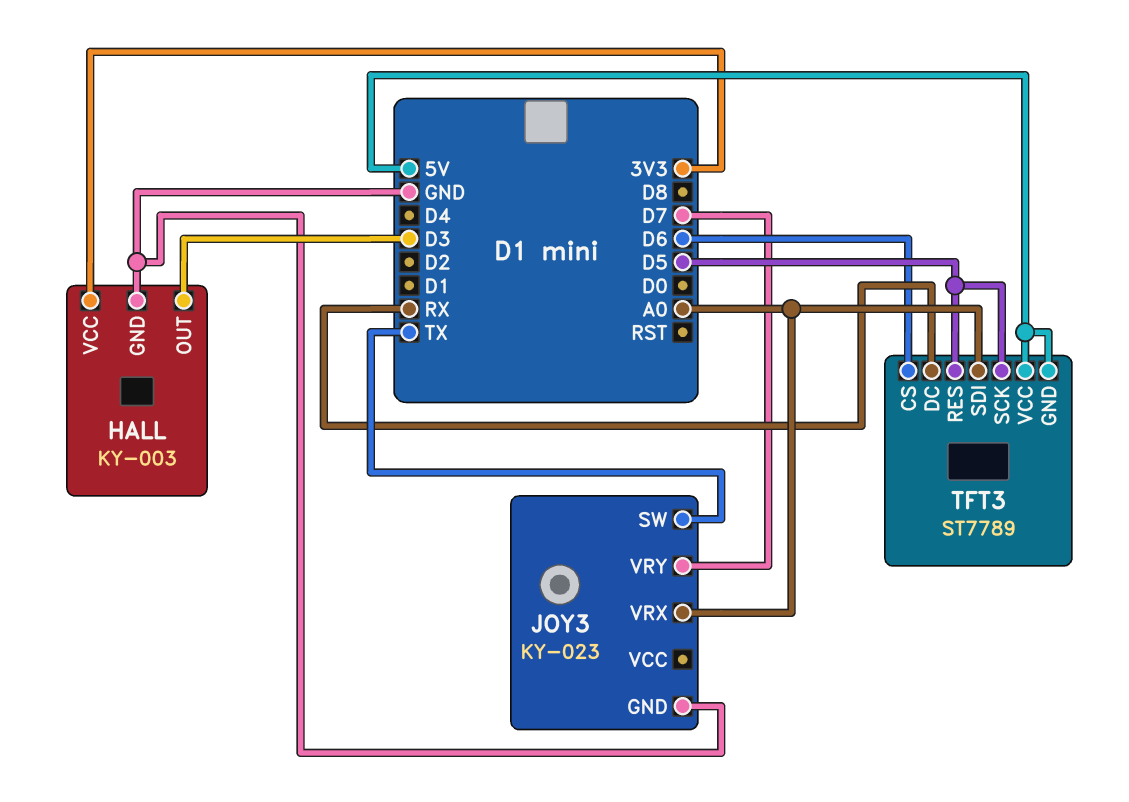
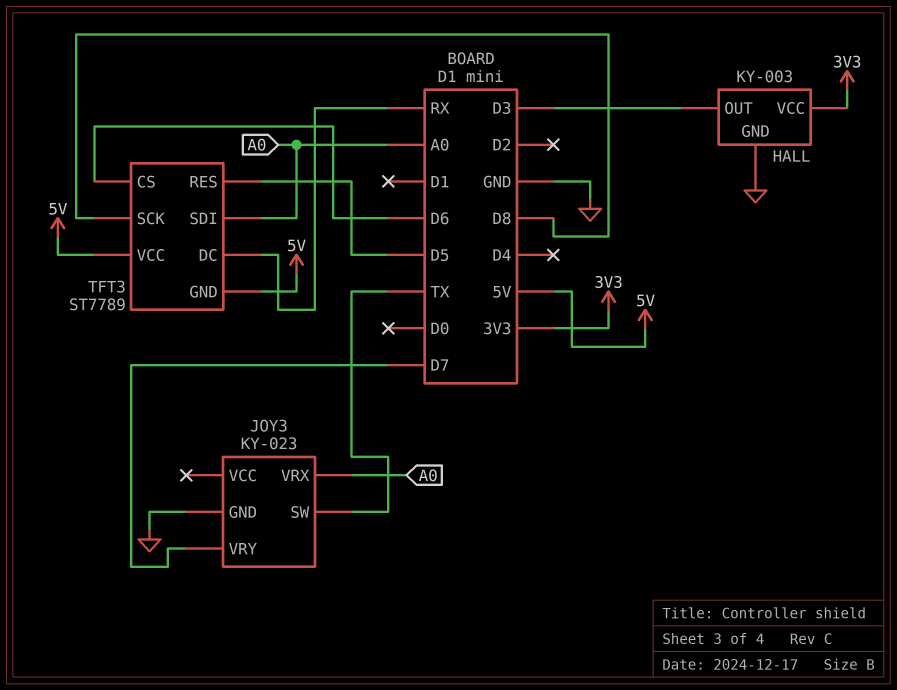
TFT3 pin SCK: D5 -> D8

